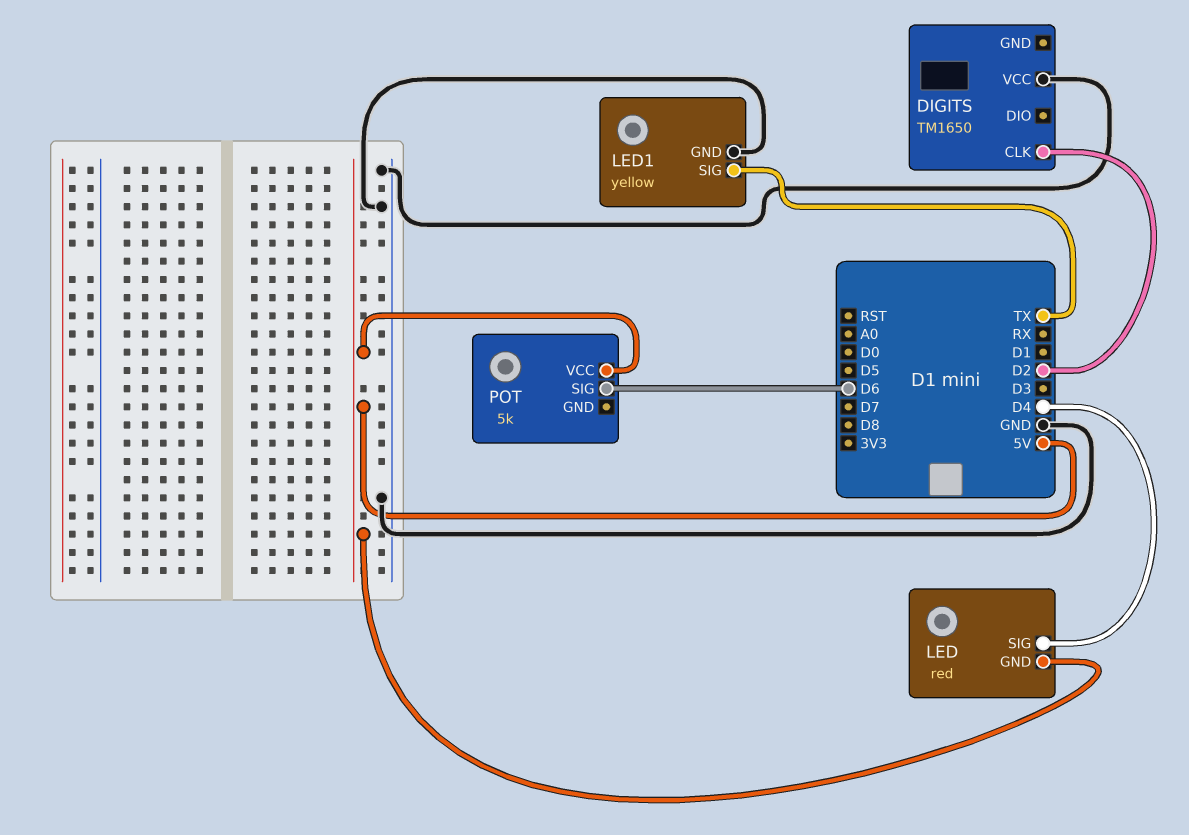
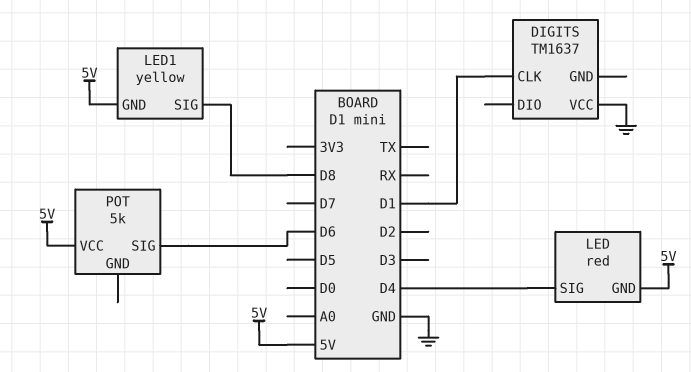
DIGITS: TM1650 -> TM1637
DIGITS pin CLK: D2 -> D1
LED1 pin GND: GND -> 5V
LED1 pin SIG: TX -> D8

